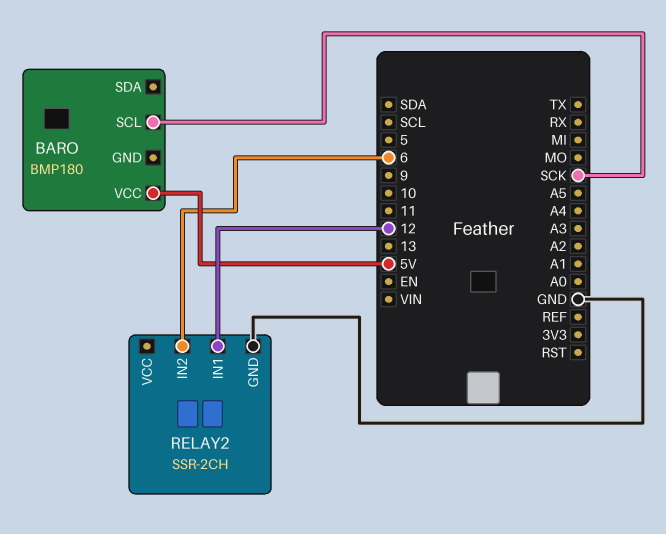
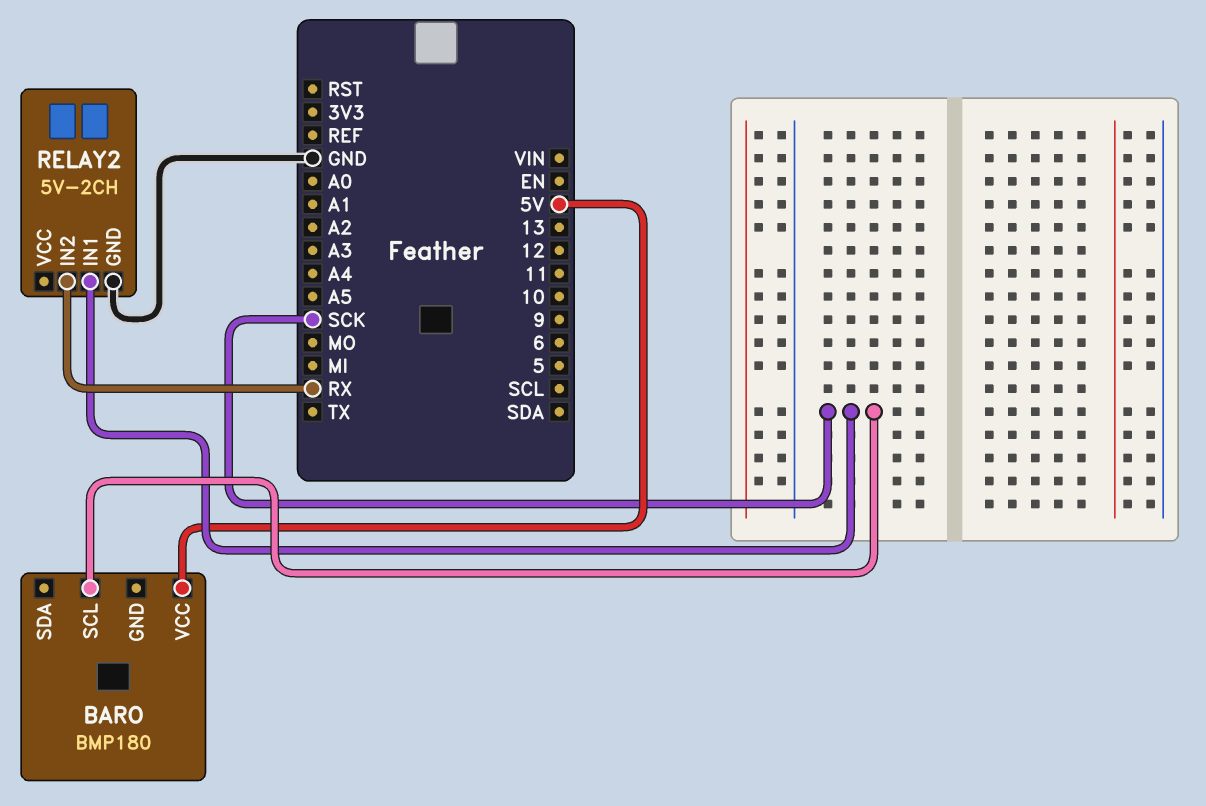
RELAY2: SSR-2CH -> 5V-2CH
RELAY2 pin IN1: 12 -> SCK
RELAY2 pin IN2: 6 -> RX

